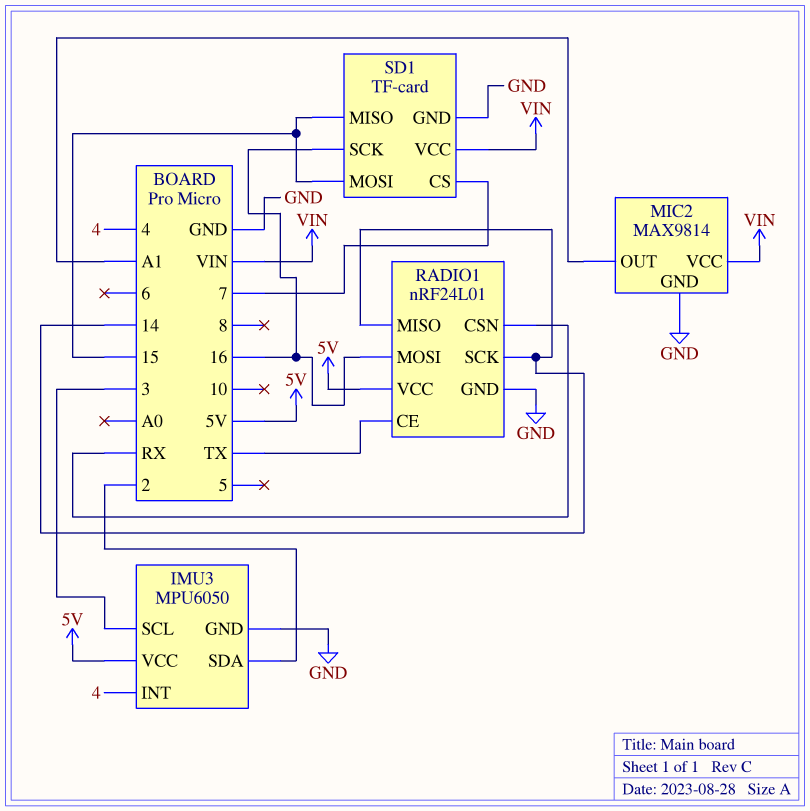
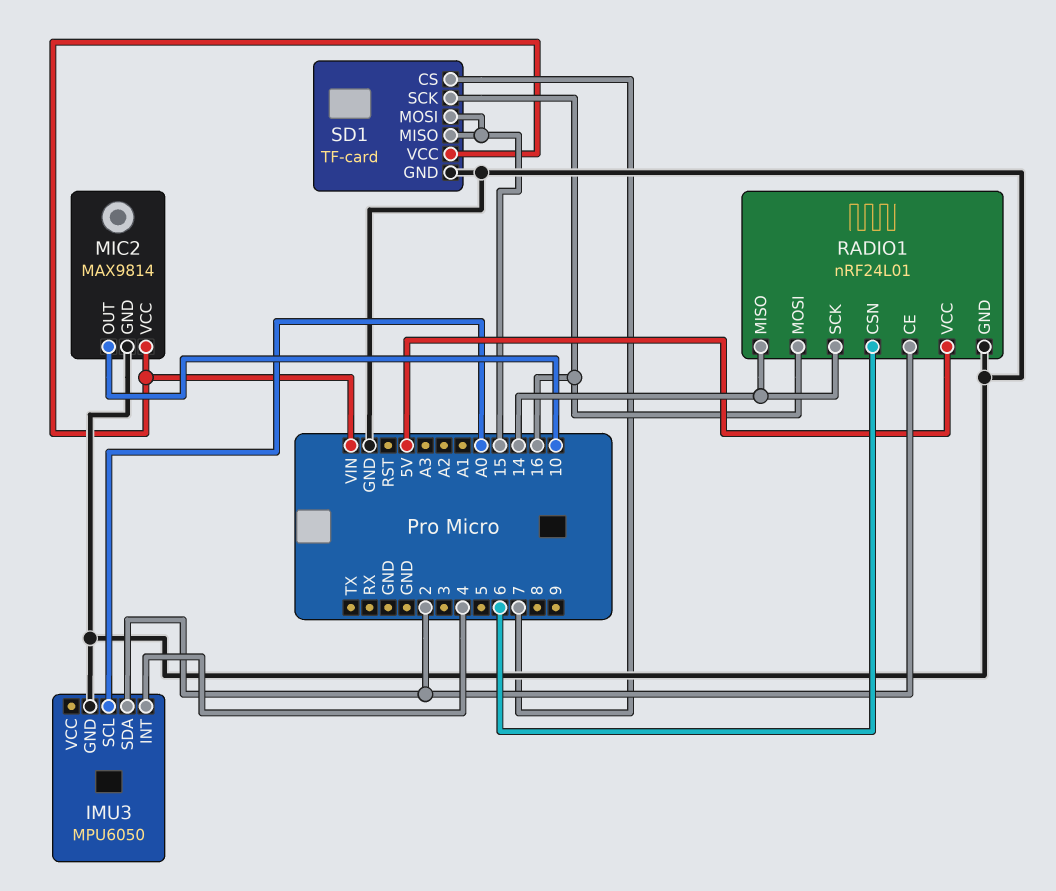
IMU3 pin SCL: 3 -> A0
IMU3 pin VCC: 5V -> none
MIC2 pin OUT: A1 -> 10
RADIO1 pin CE: TX -> 2
RADIO1 pin CSN: RX -> 6

